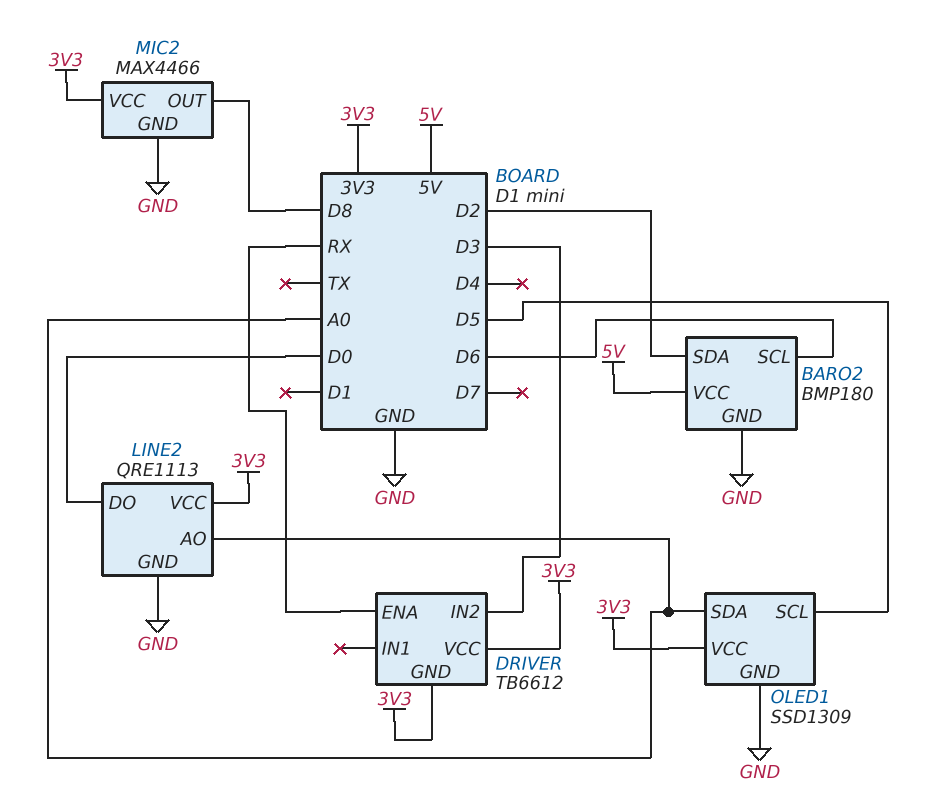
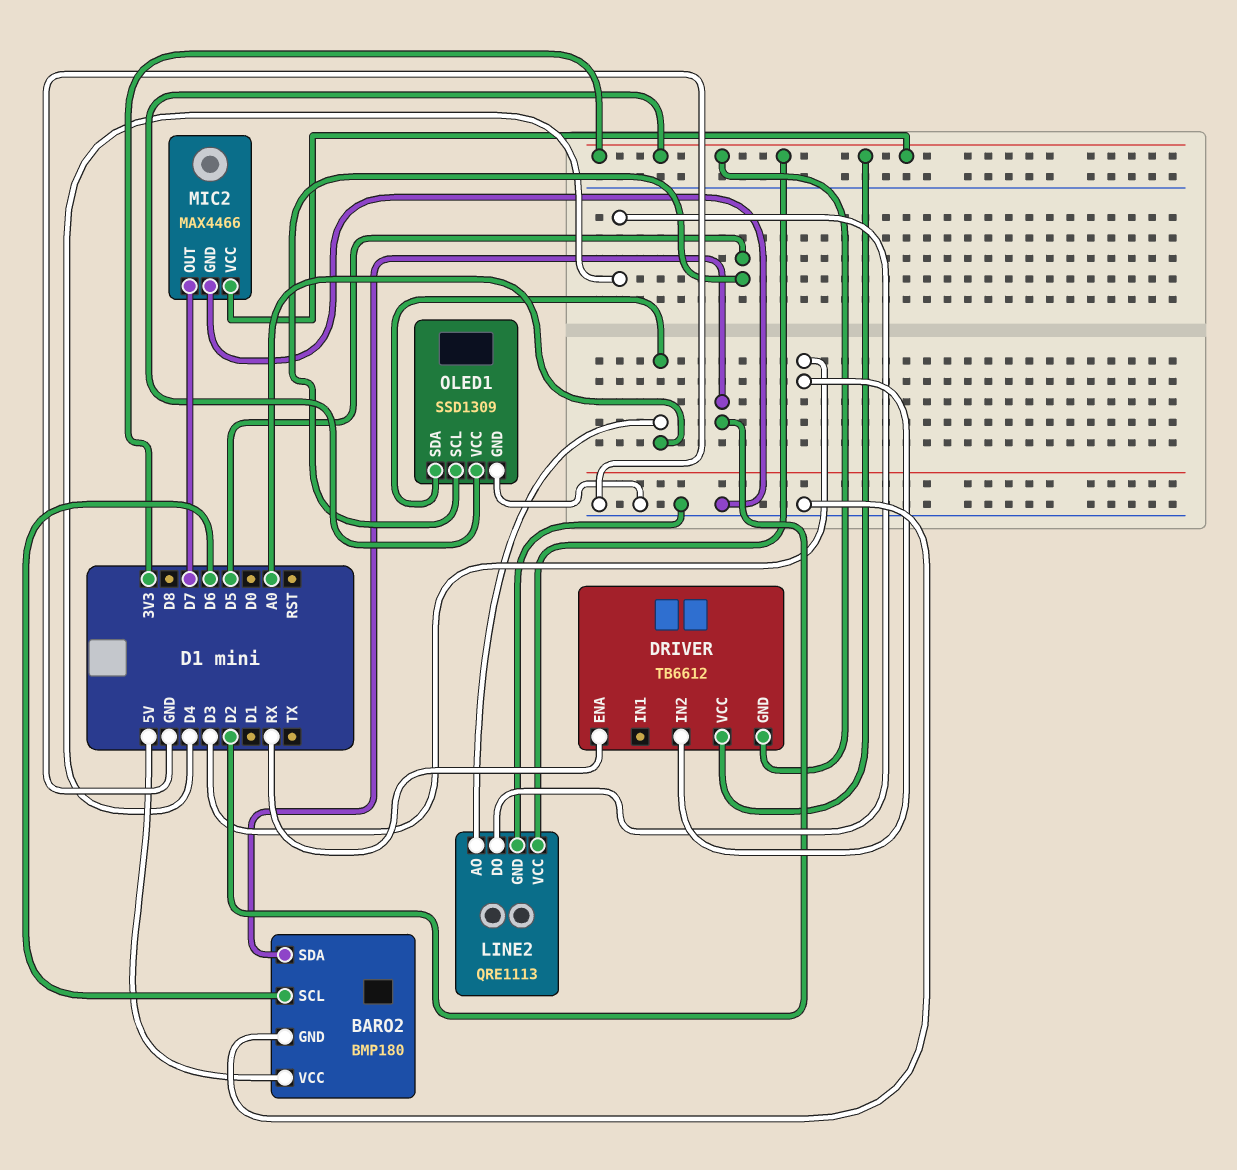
LINE2 pin DO: D0 -> D4
MIC2 pin OUT: D8 -> D7

